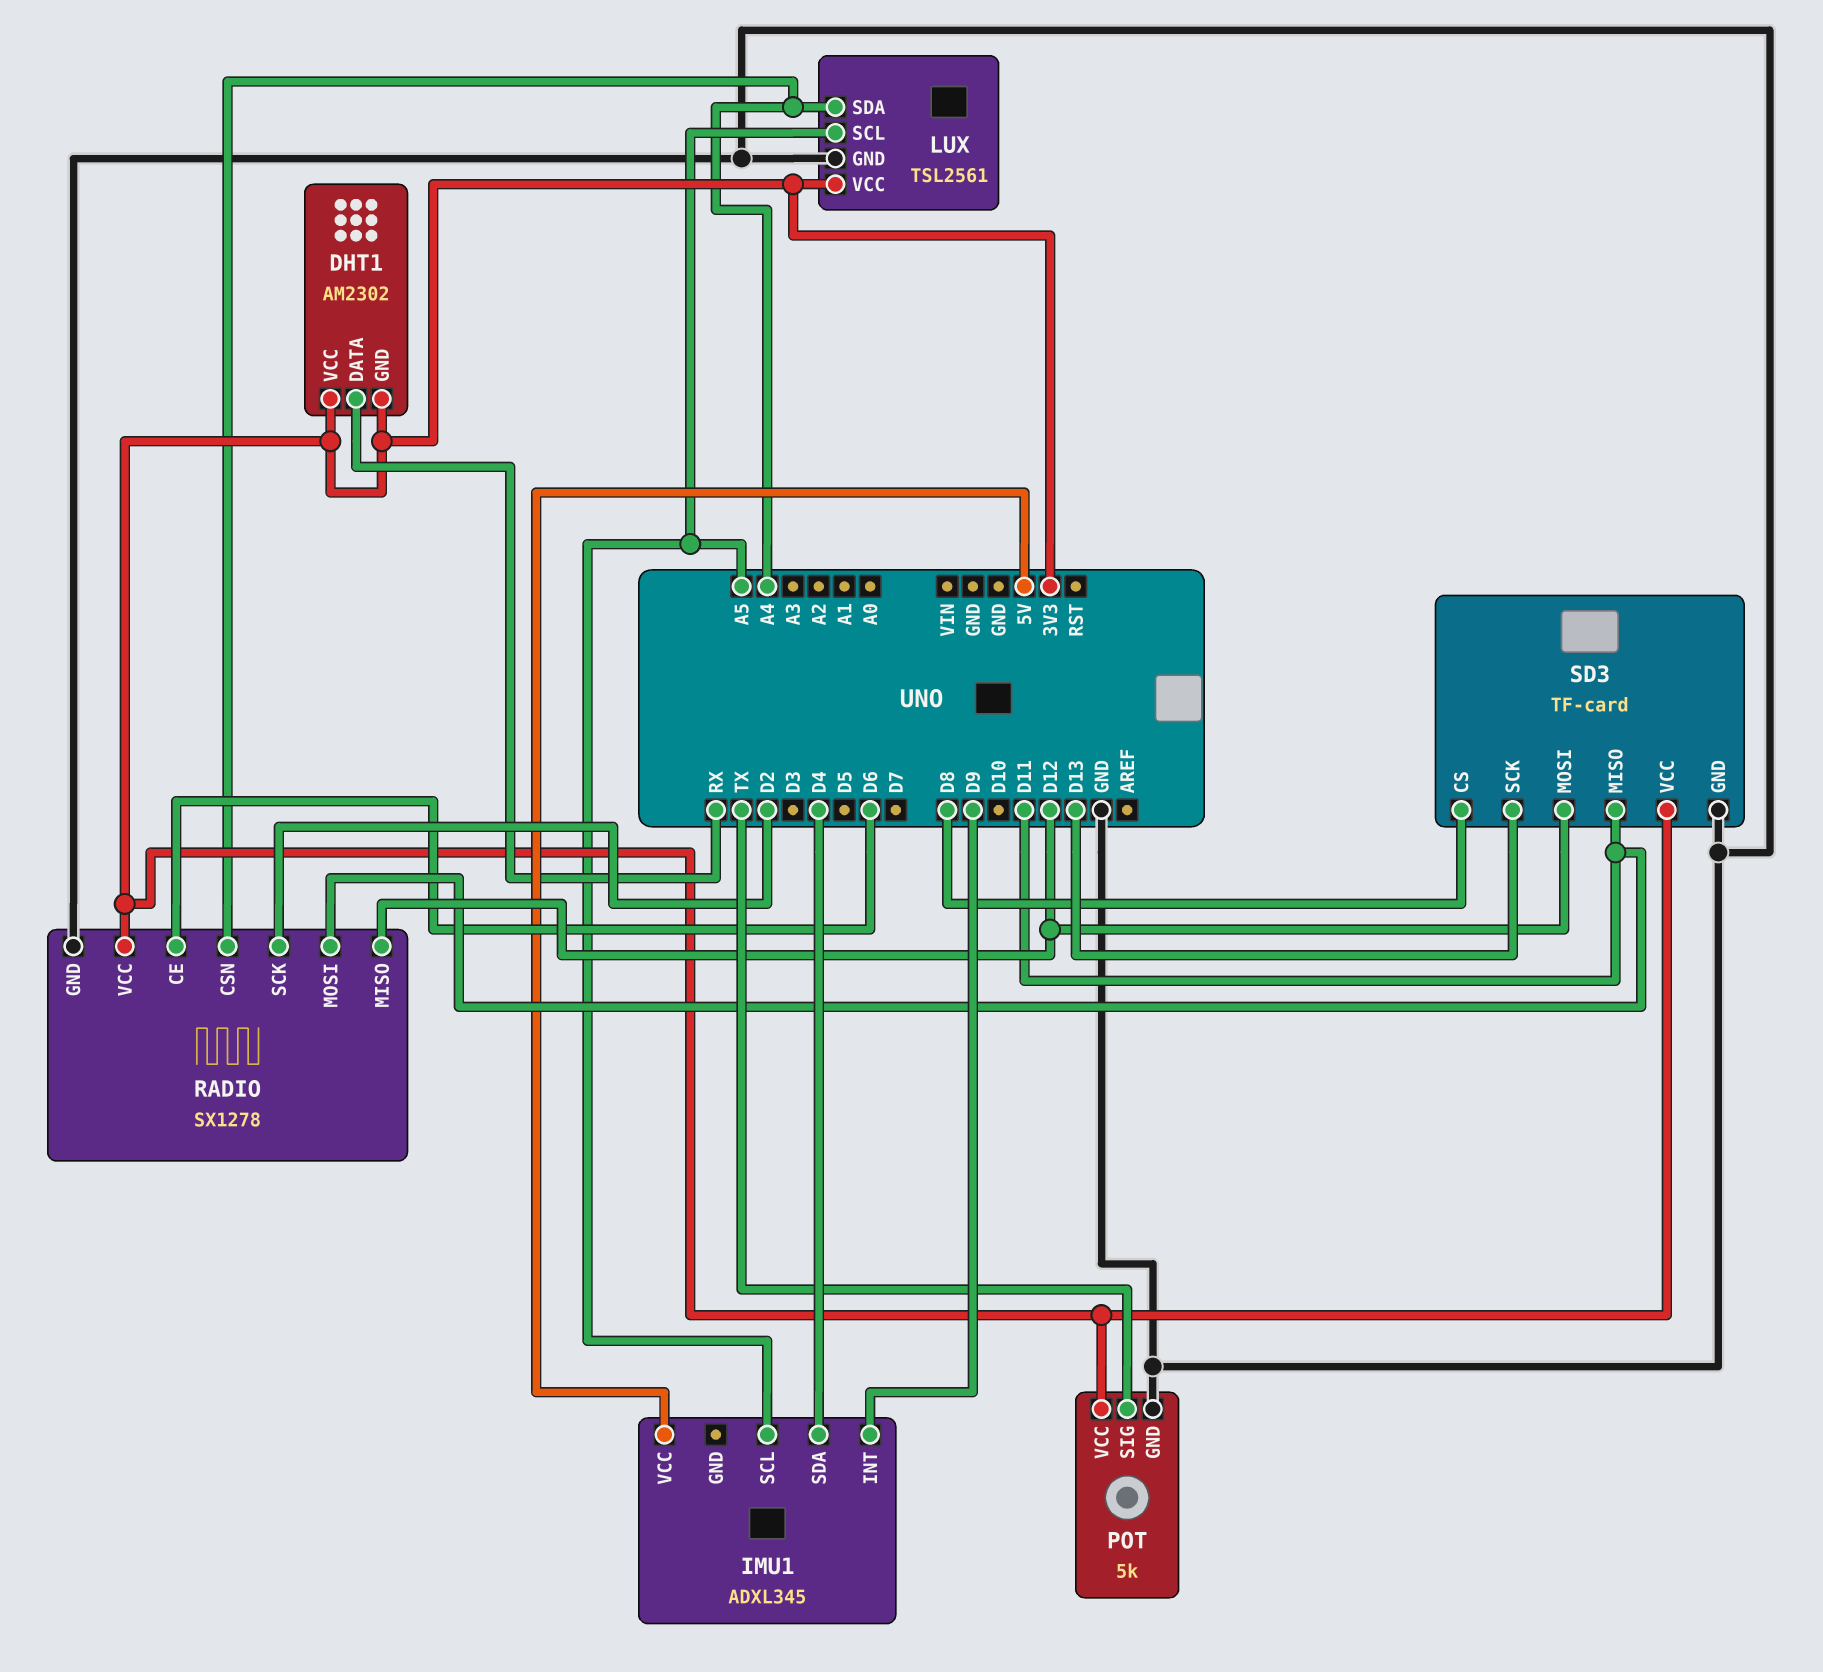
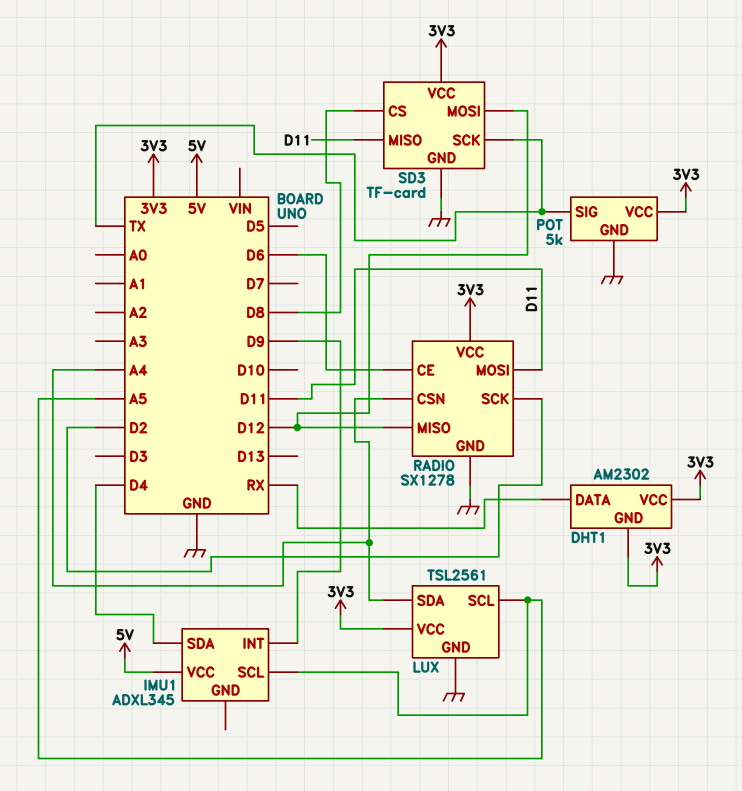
SD3 pin SCK: D13 -> TX

